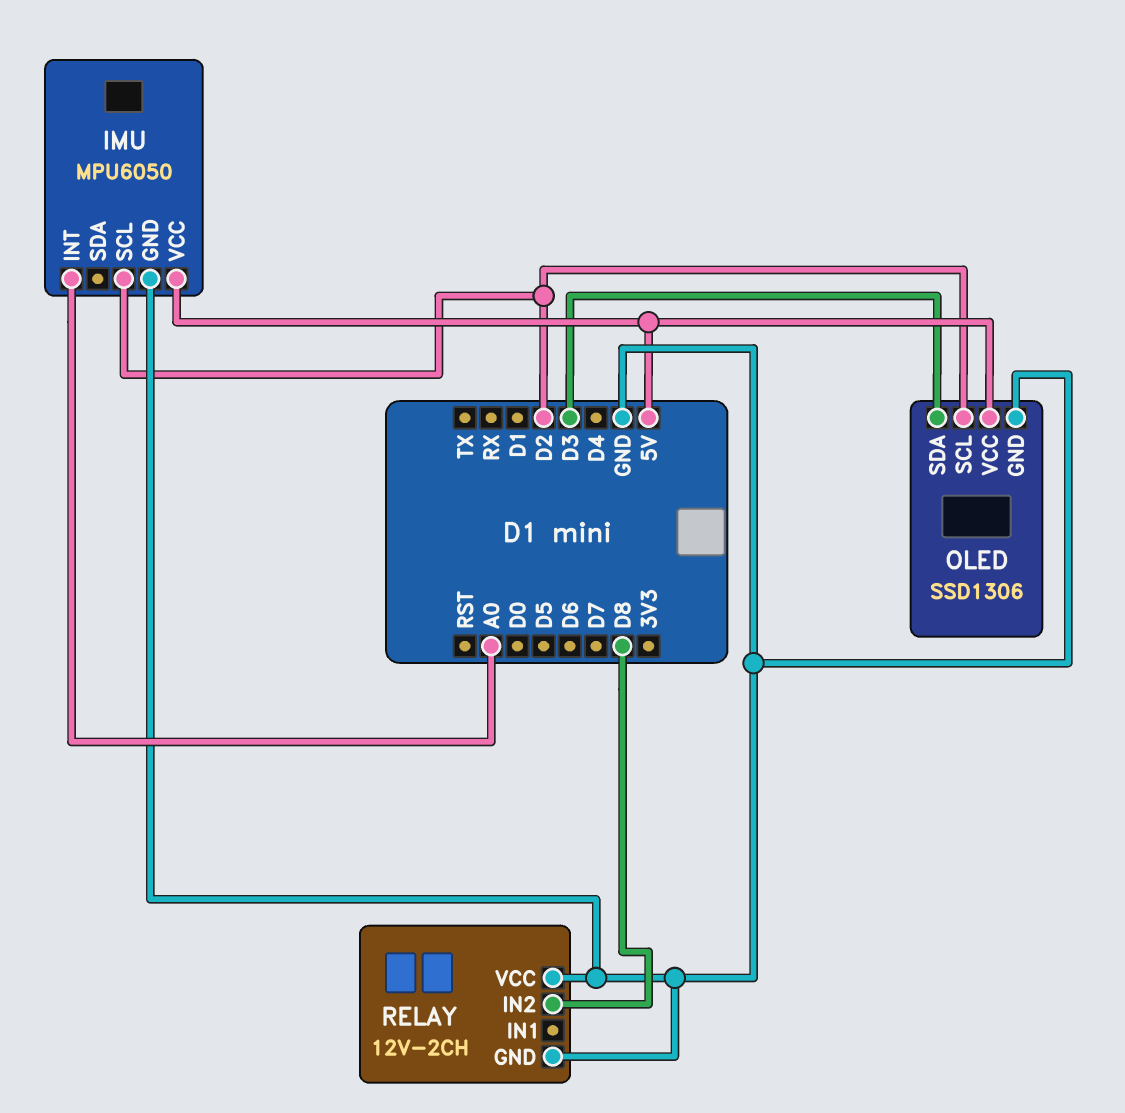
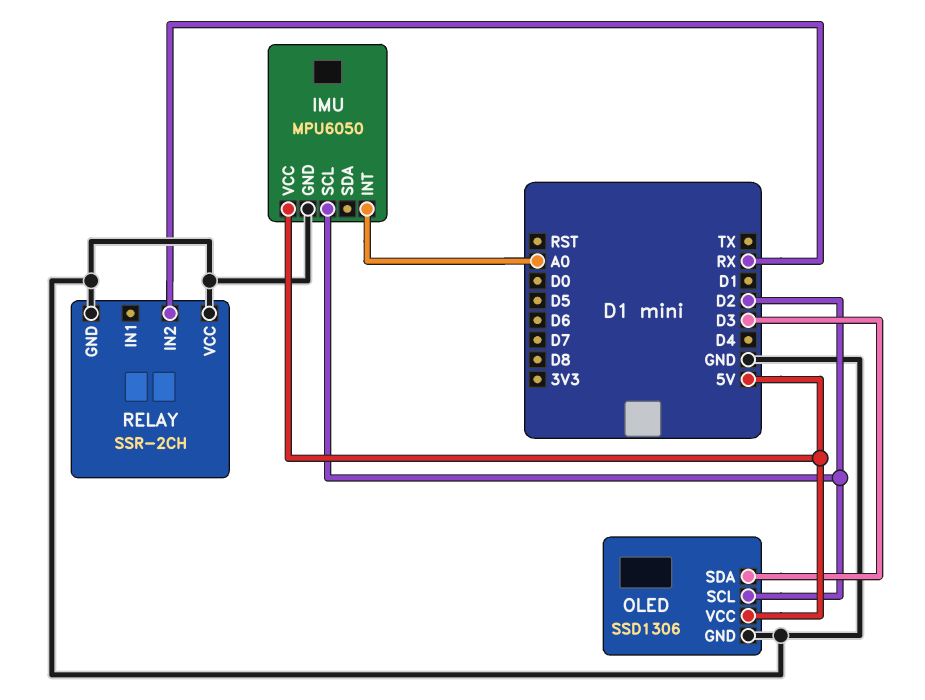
RELAY: 12V-2CH -> SSR-2CH
RELAY pin IN2: D8 -> RX

